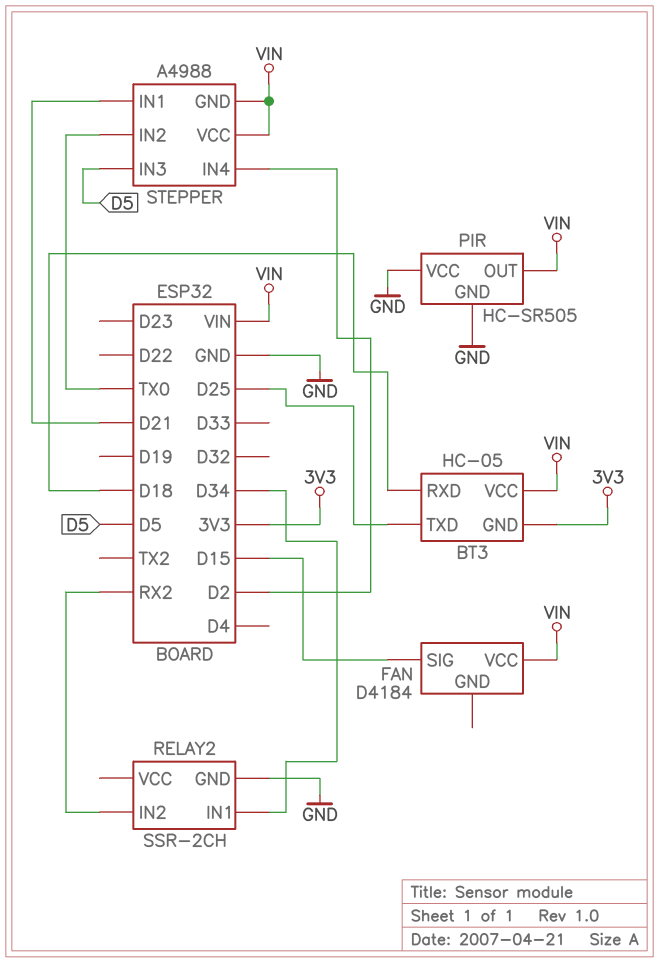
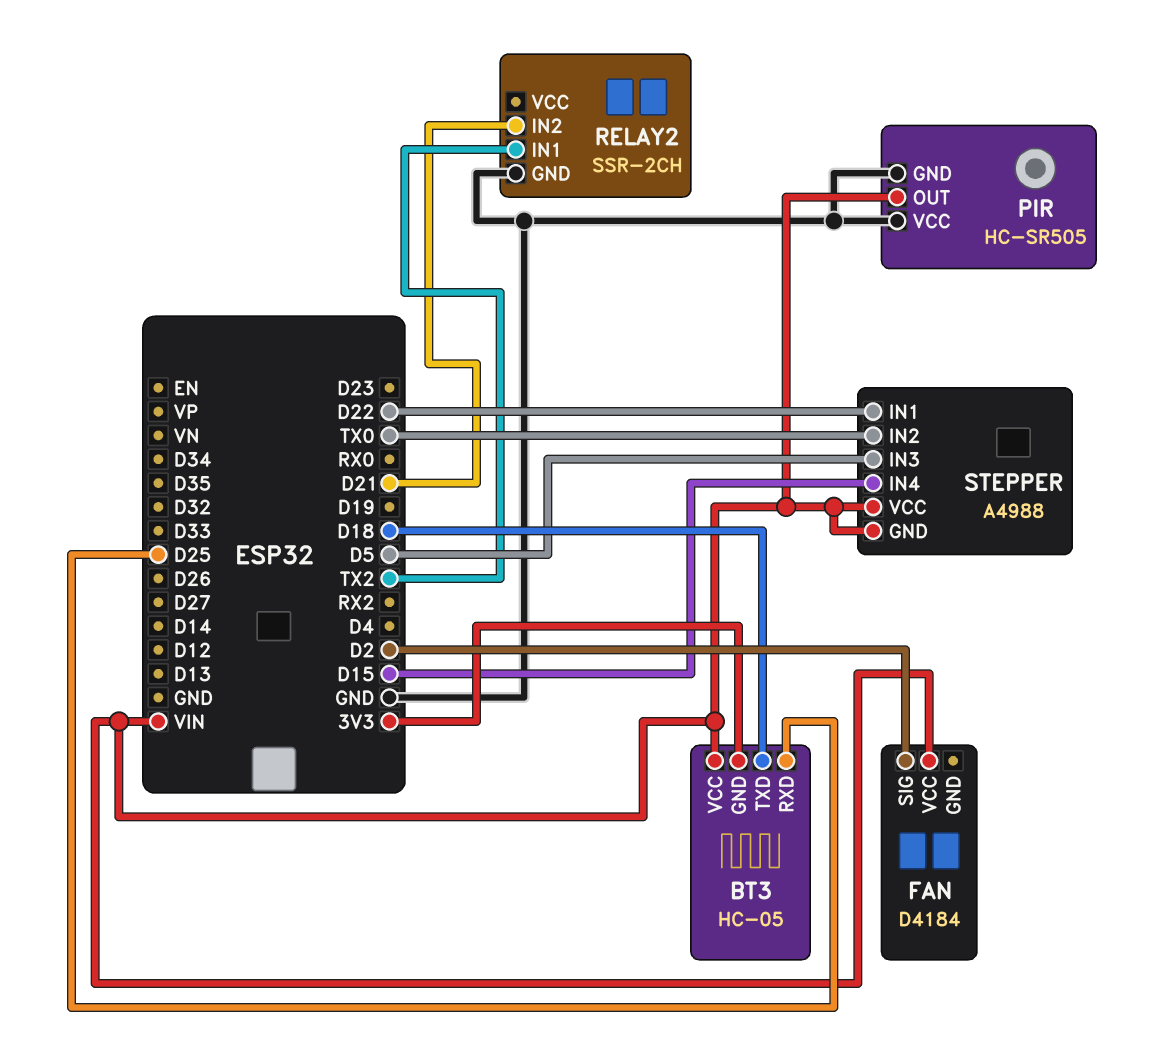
BT3 pin RXD: D18 -> D25
BT3 pin TXD: D25 -> D18
FAN pin SIG: D15 -> D2
RELAY2 pin IN1: D34 -> TX2
RELAY2 pin IN2: RX2 -> D21
STEPPER pin IN1: D21 -> D22
STEPPER pin IN4: D2 -> D15

